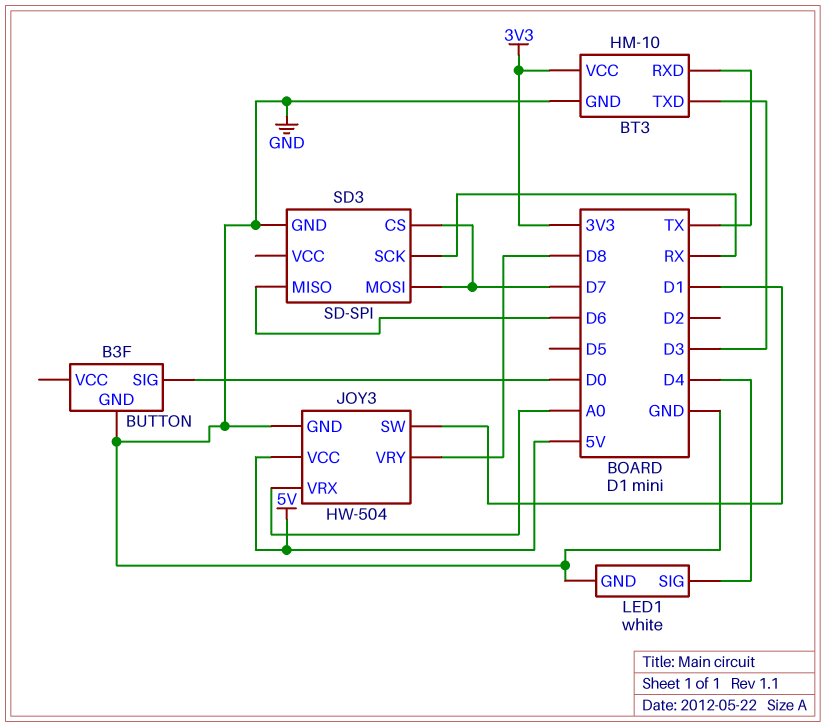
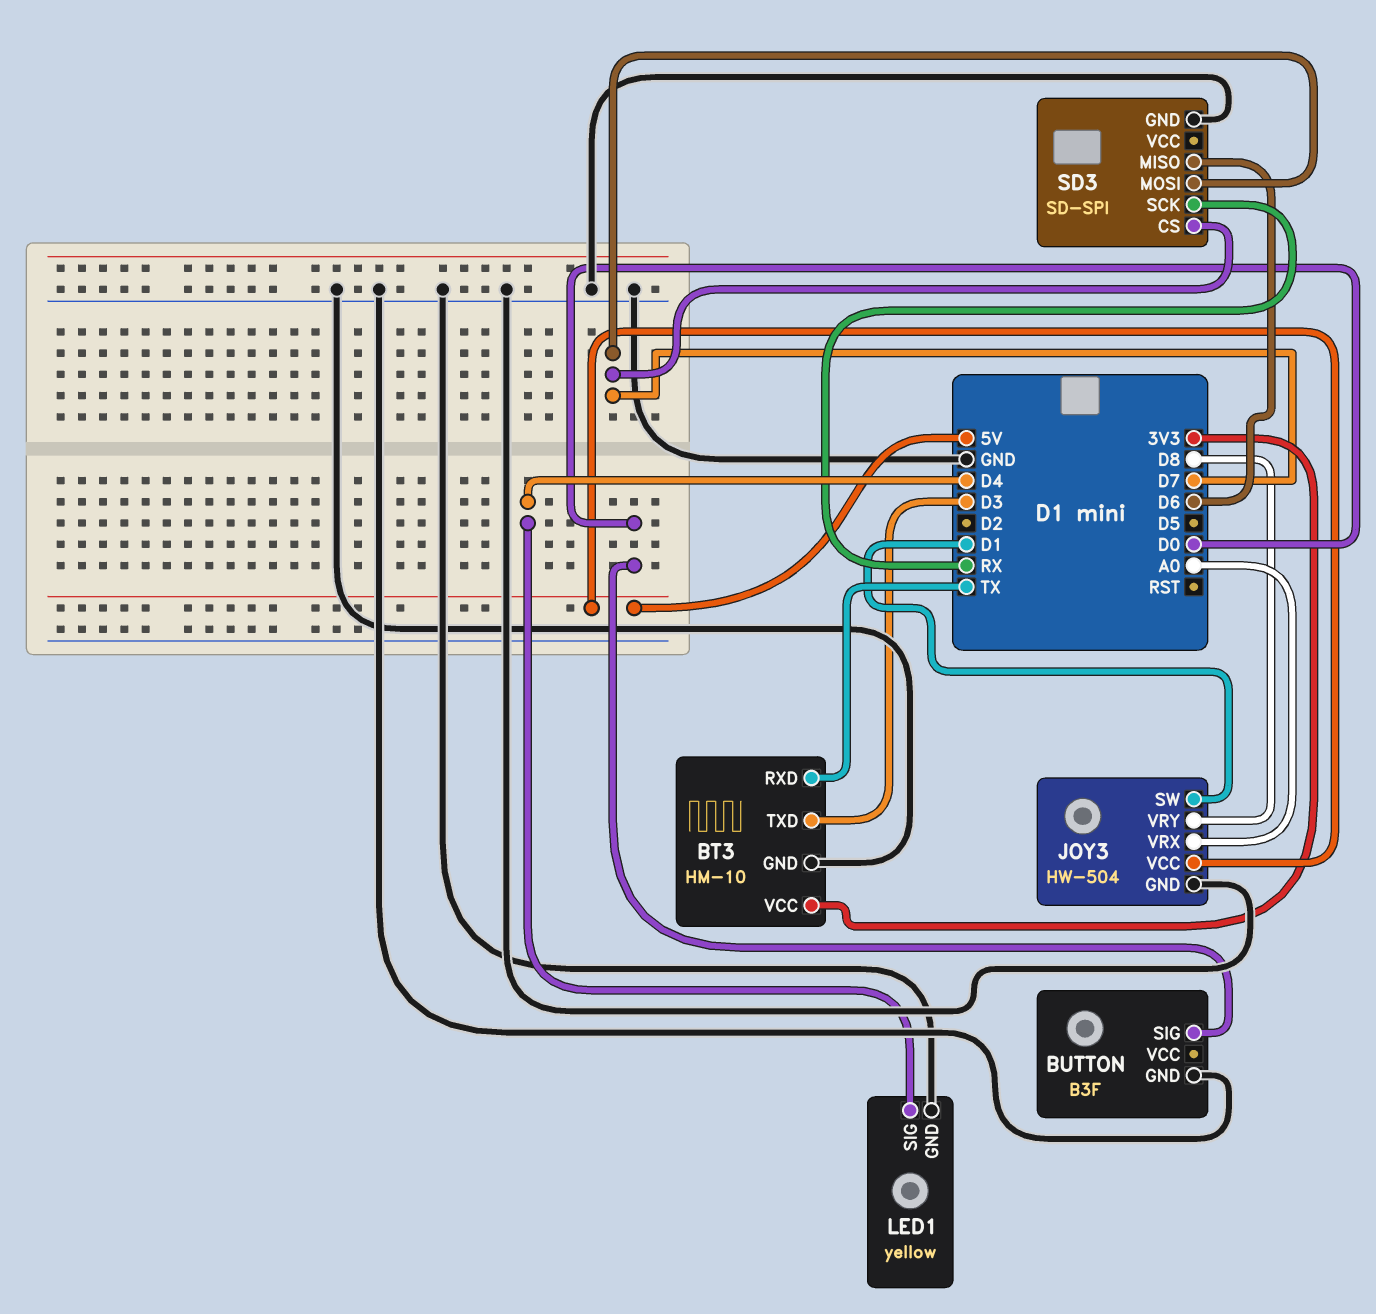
LED1: white -> yellow

